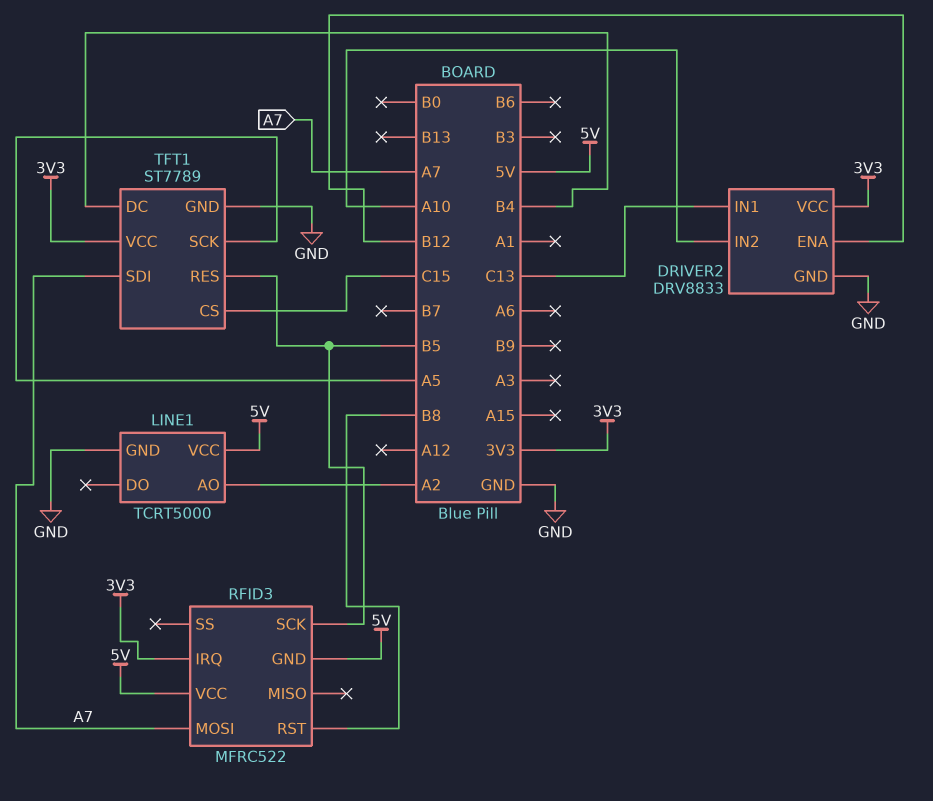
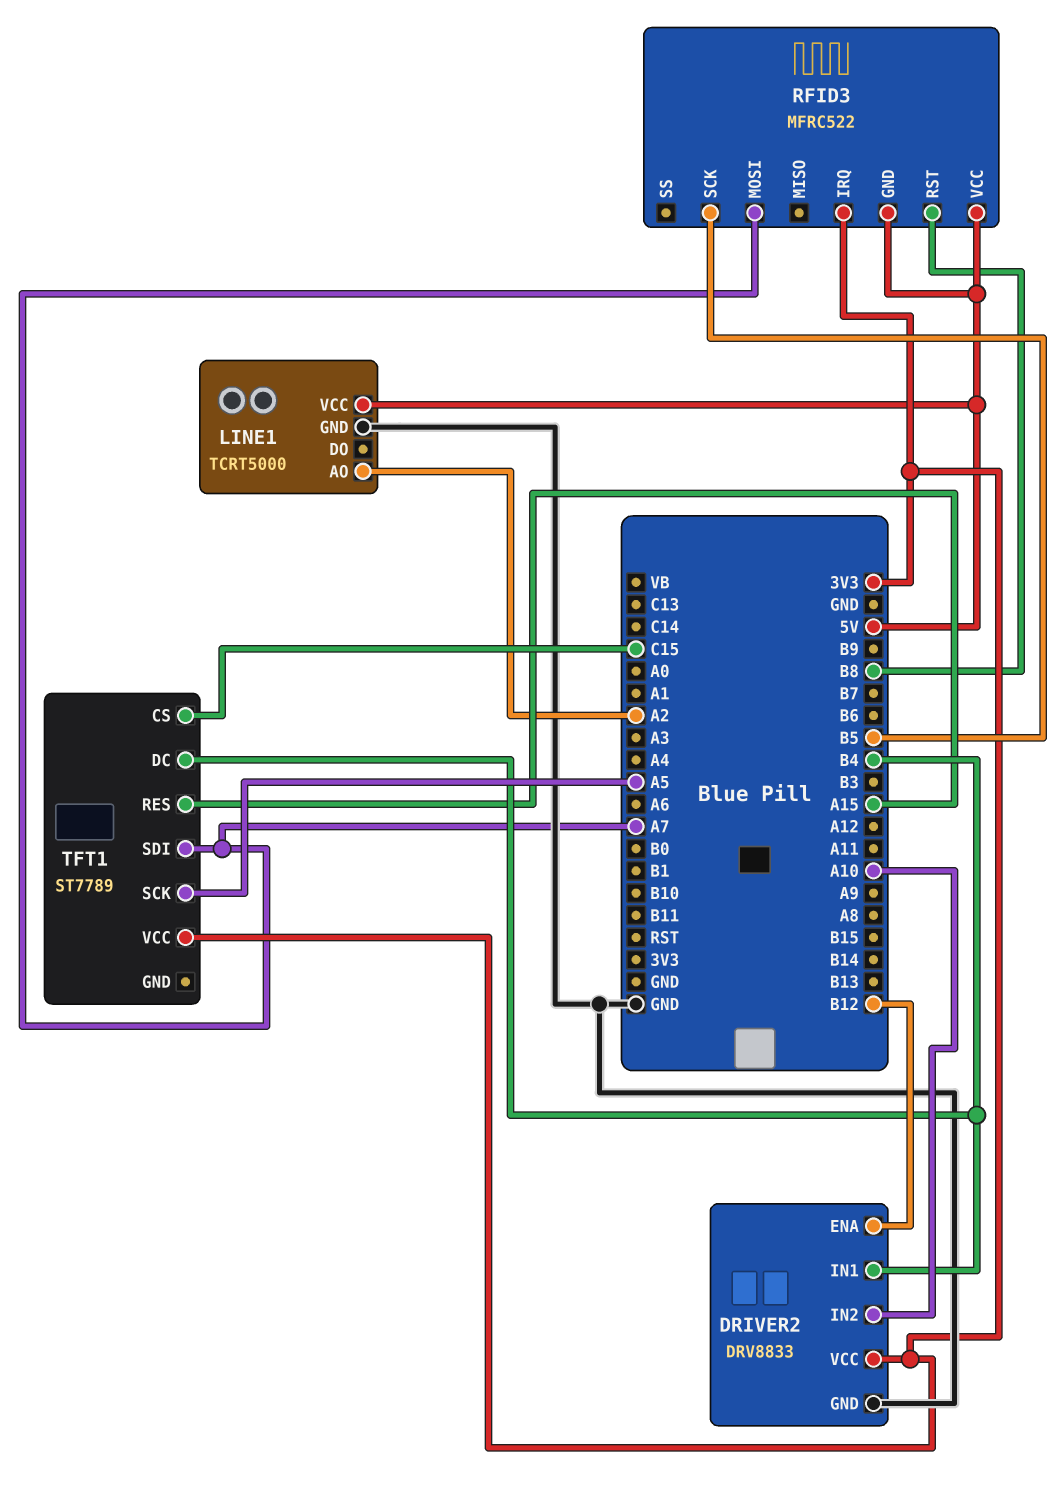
DRIVER2 pin IN1: C13 -> B4
TFT1 pin GND: GND -> none
TFT1 pin RES: B5 -> A15

